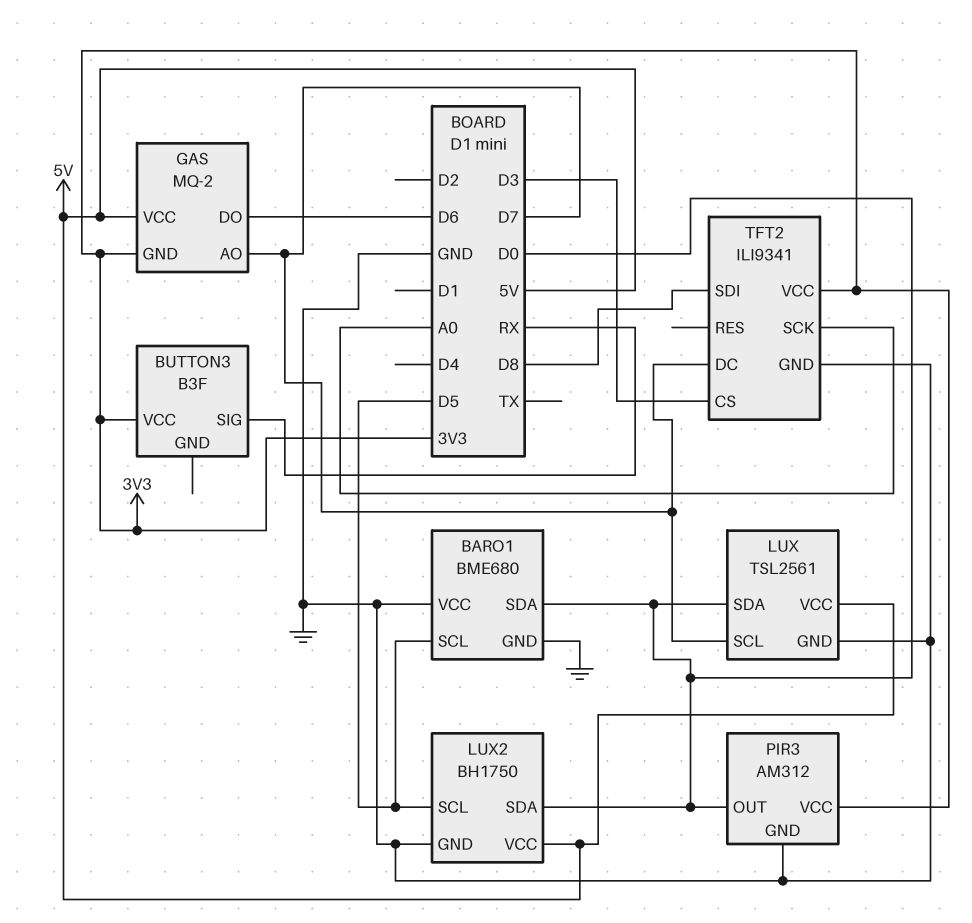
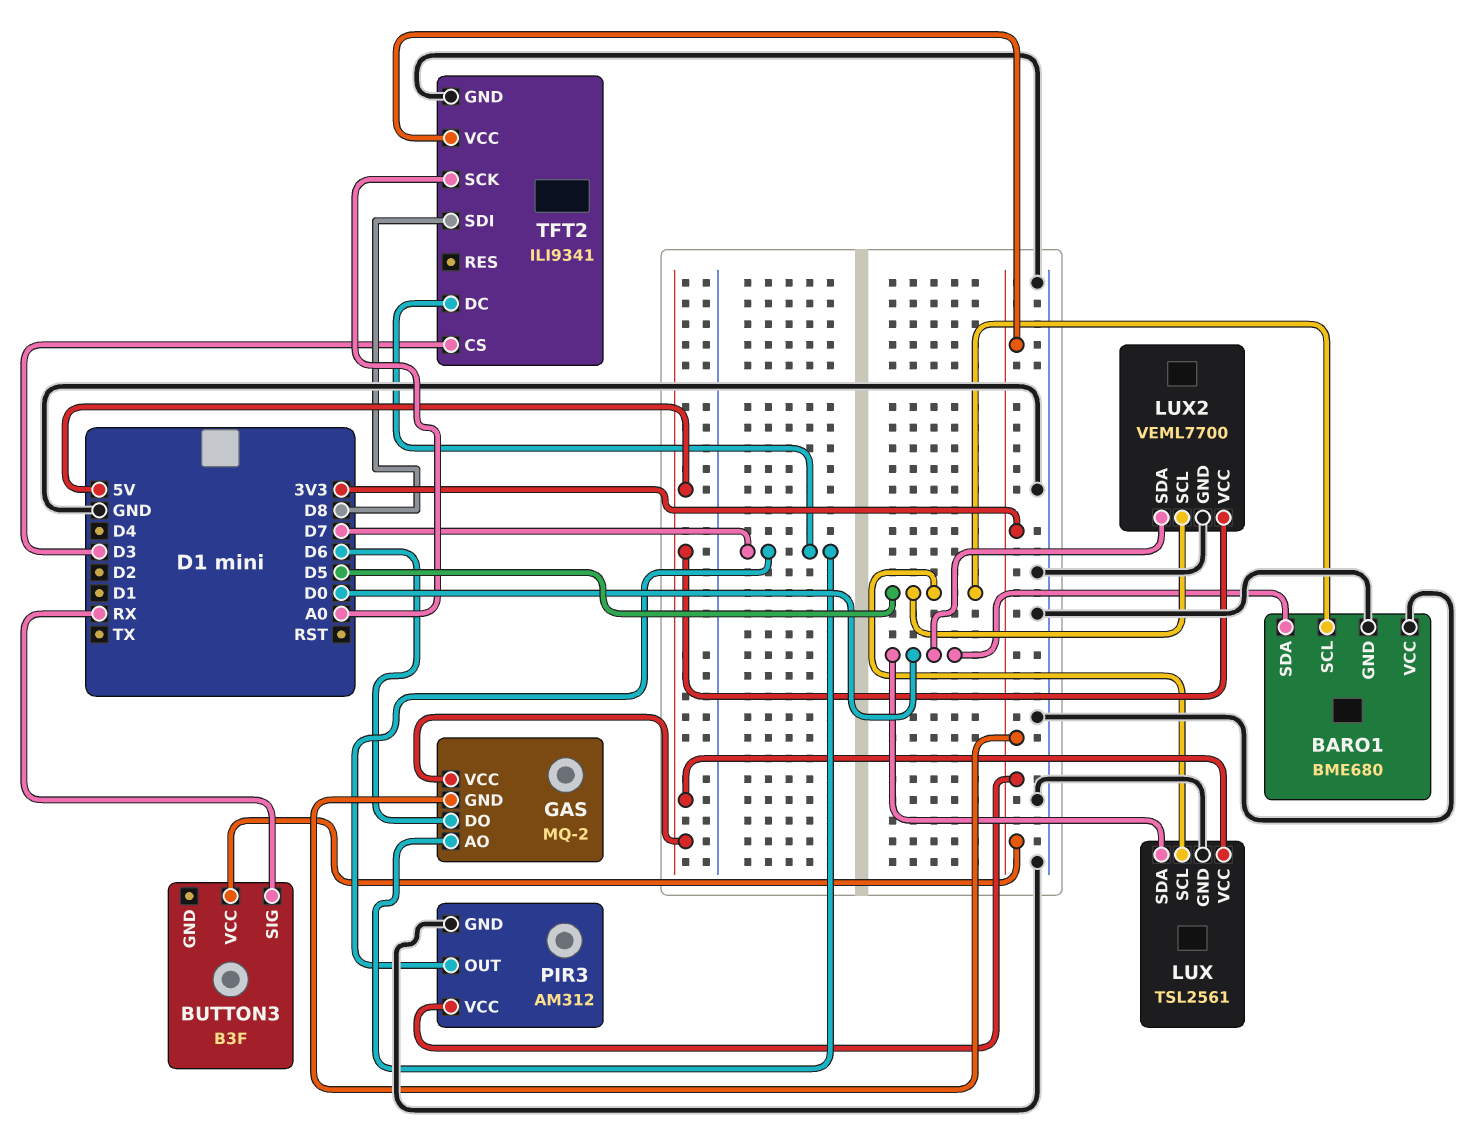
LUX pin SCL: D7 -> D5
LUX2: BH1750 -> VEML7700
PIR3 pin OUT: D0 -> D7

